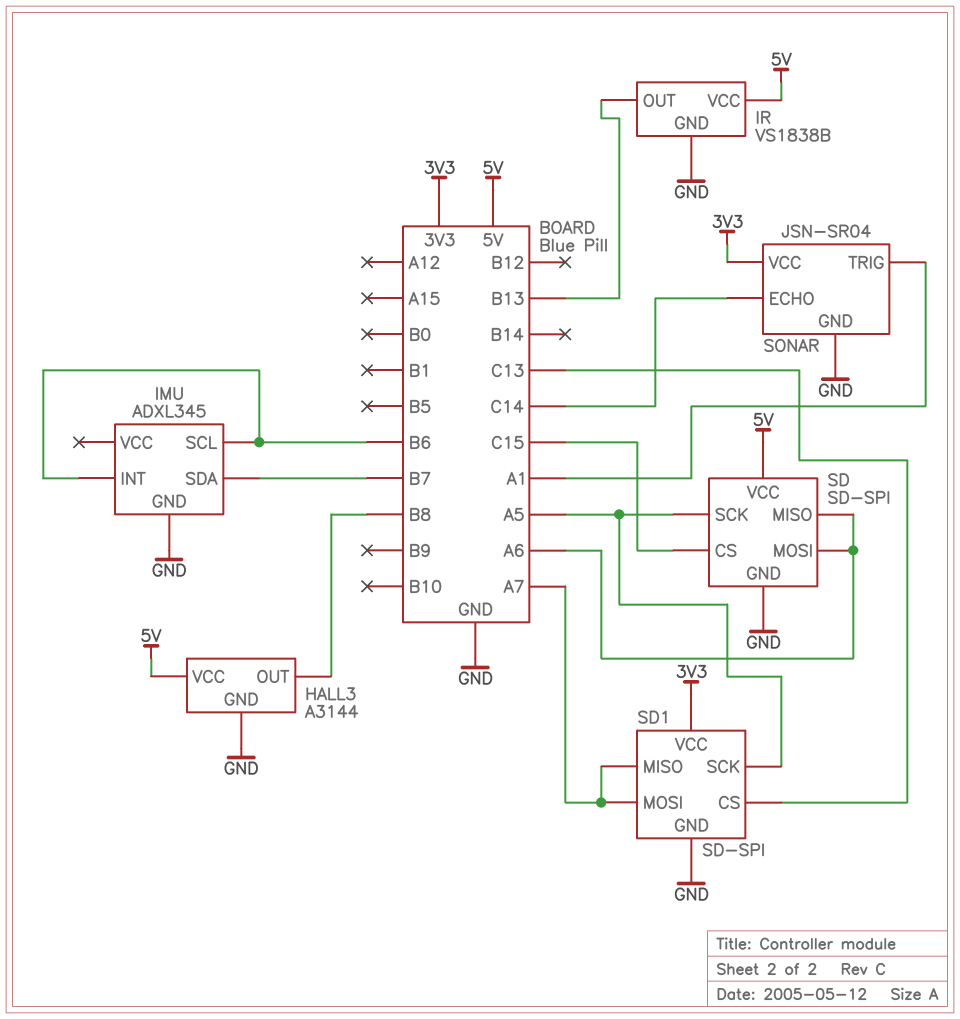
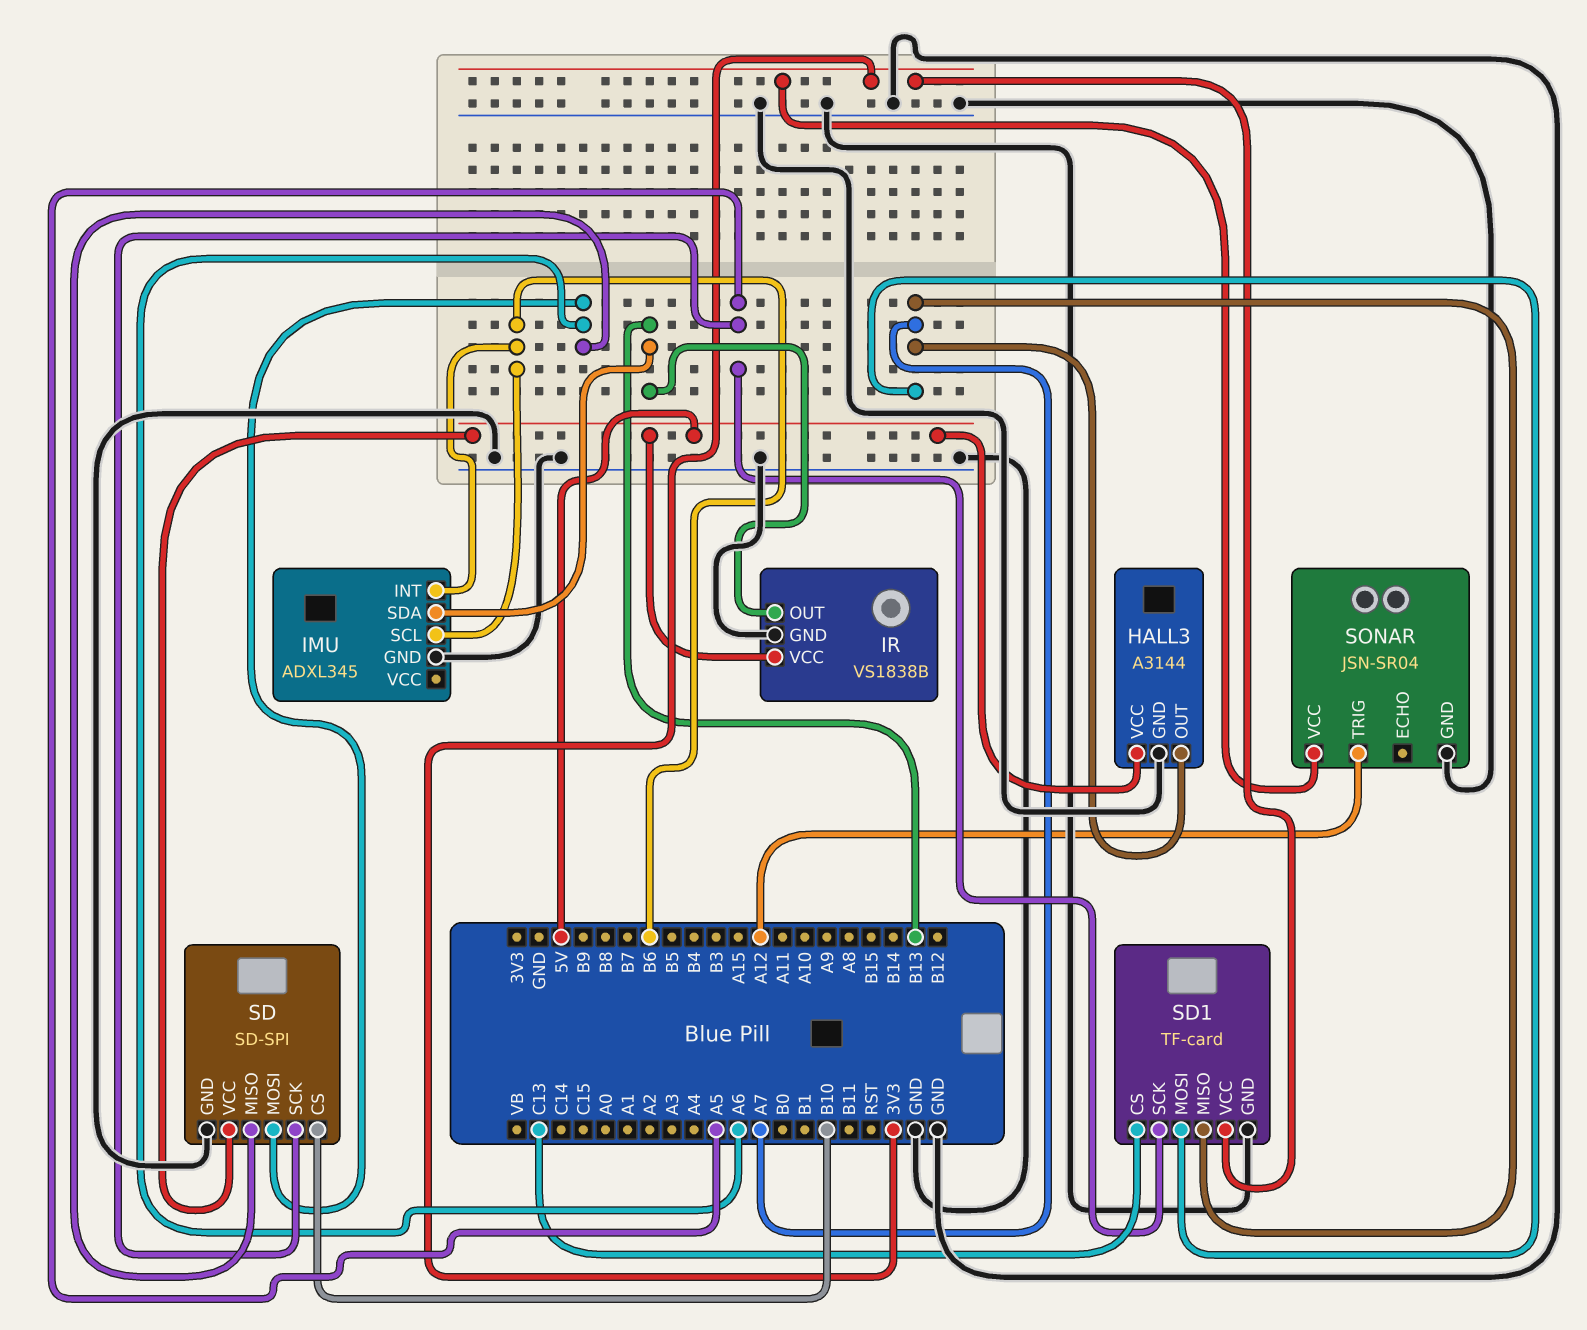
HALL3 pin OUT: B8 -> A7
IMU pin SDA: B7 -> B13
SD pin CS: C15 -> B10
SD1: SD-SPI -> TF-card
SONAR pin ECHO: C14 -> none
SONAR pin TRIG: A1 -> A12

